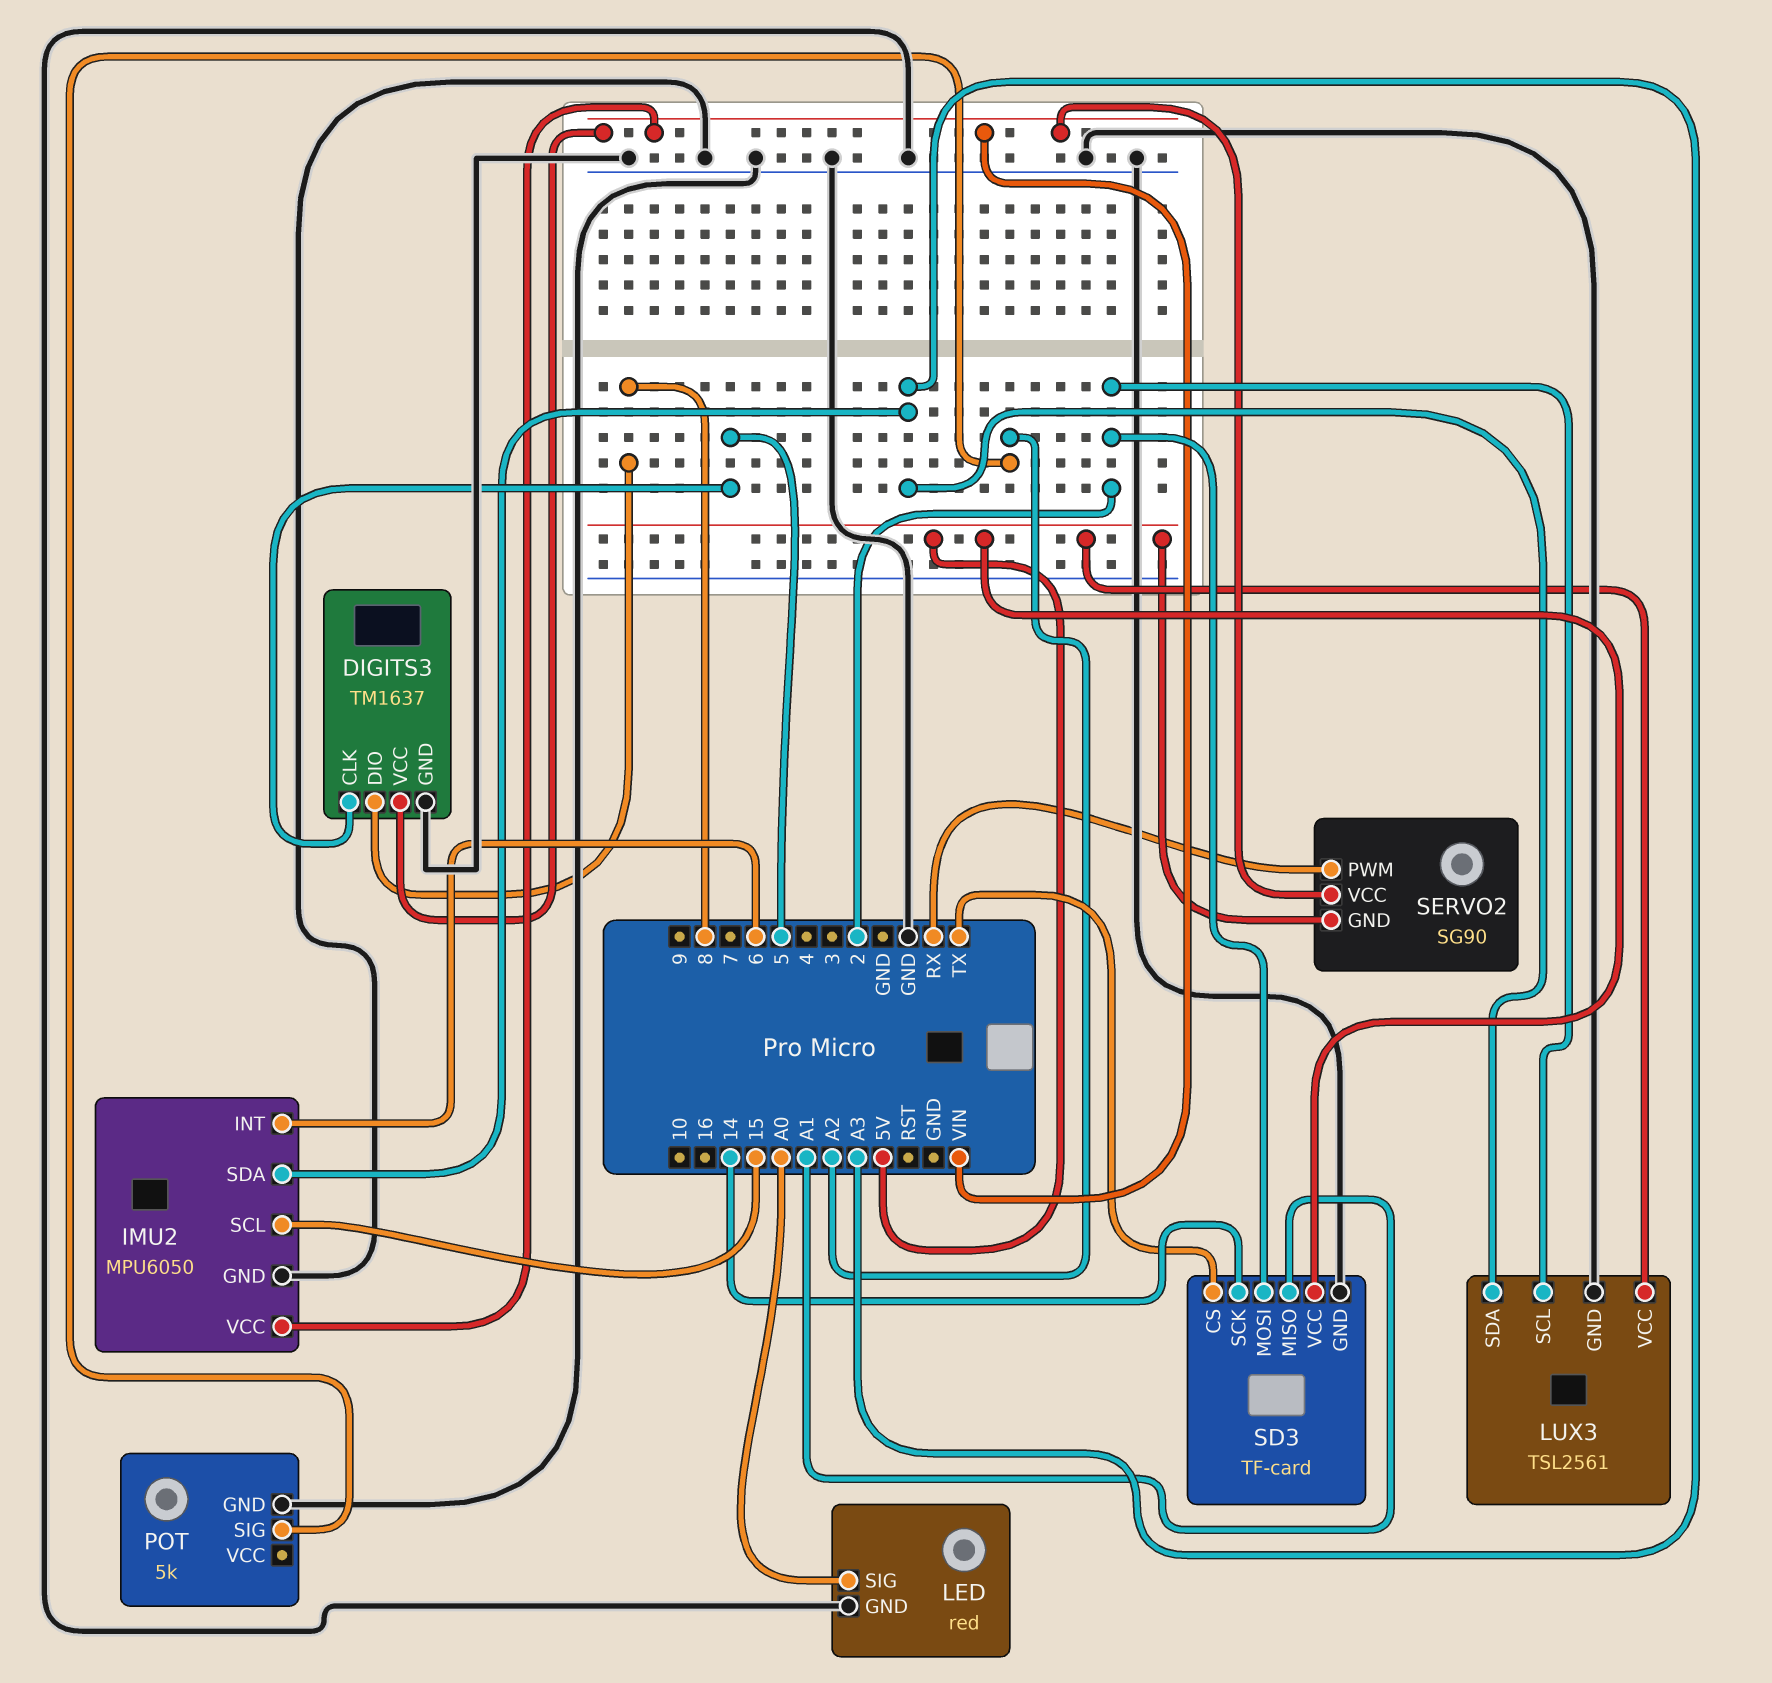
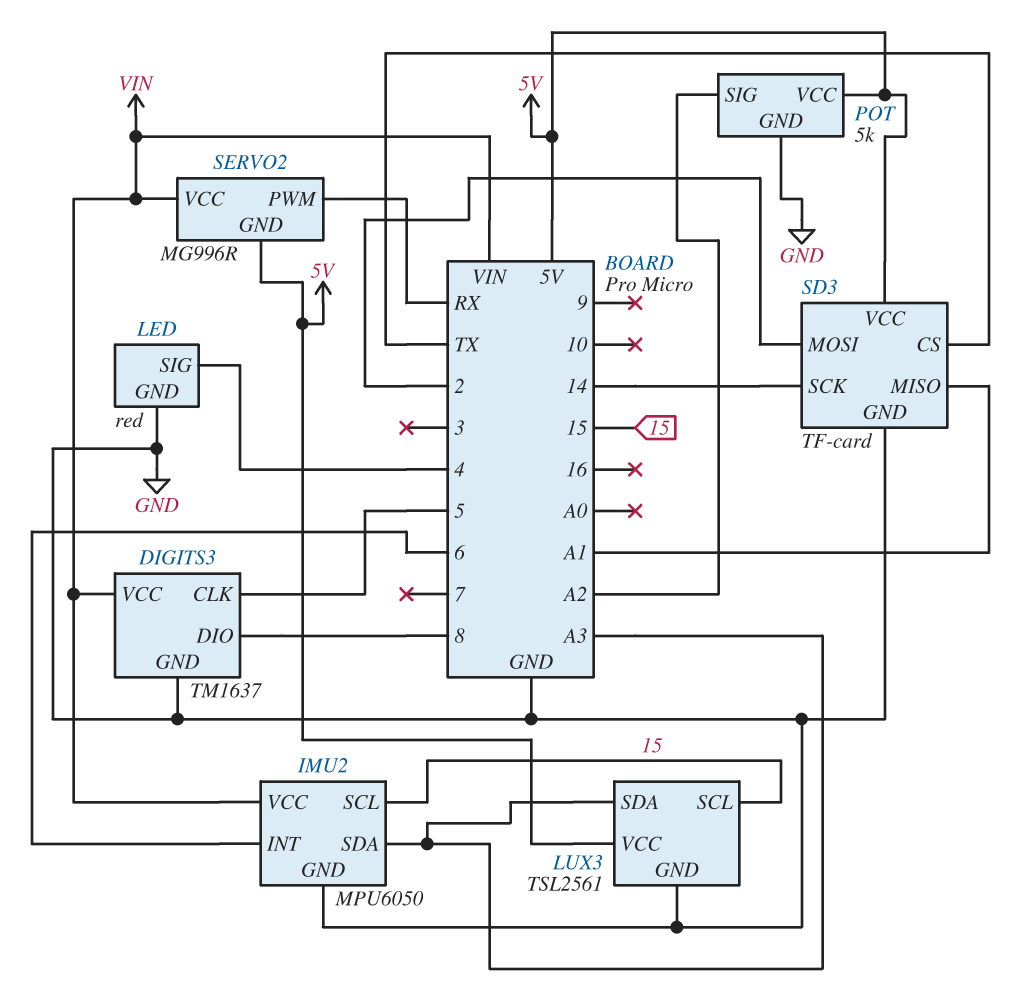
LED pin SIG: A0 -> 4
LUX3 pin SCL: 2 -> 15
POT pin VCC: none -> 5V
SERVO2: SG90 -> MG996R

